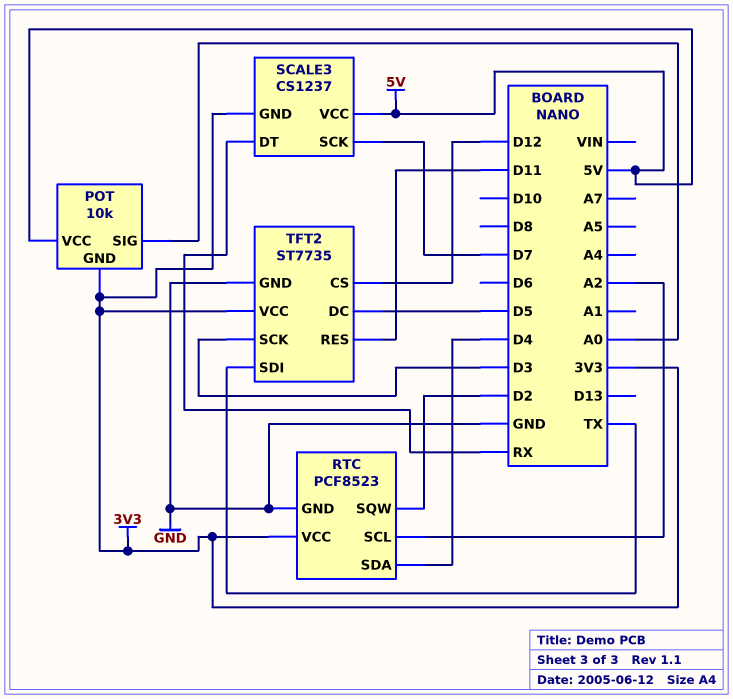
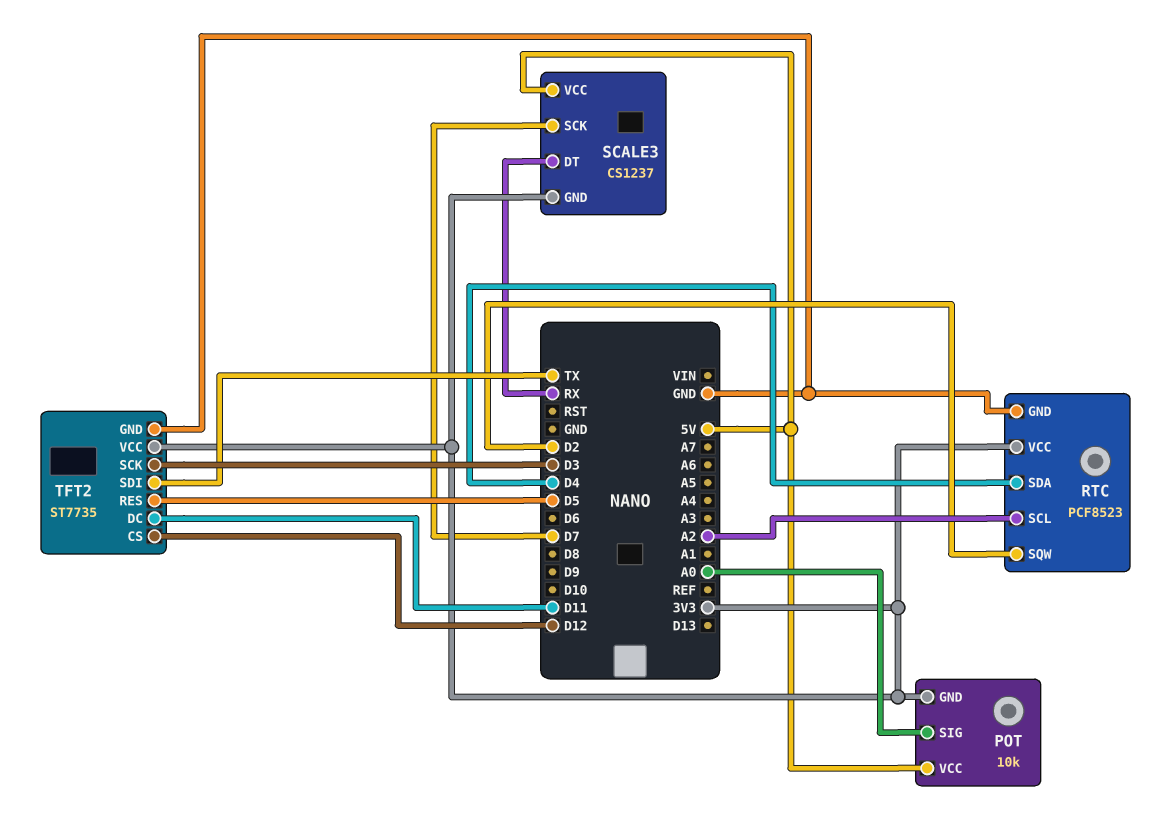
TFT2 pin DC: D5 -> D11
TFT2 pin RES: D11 -> D5

